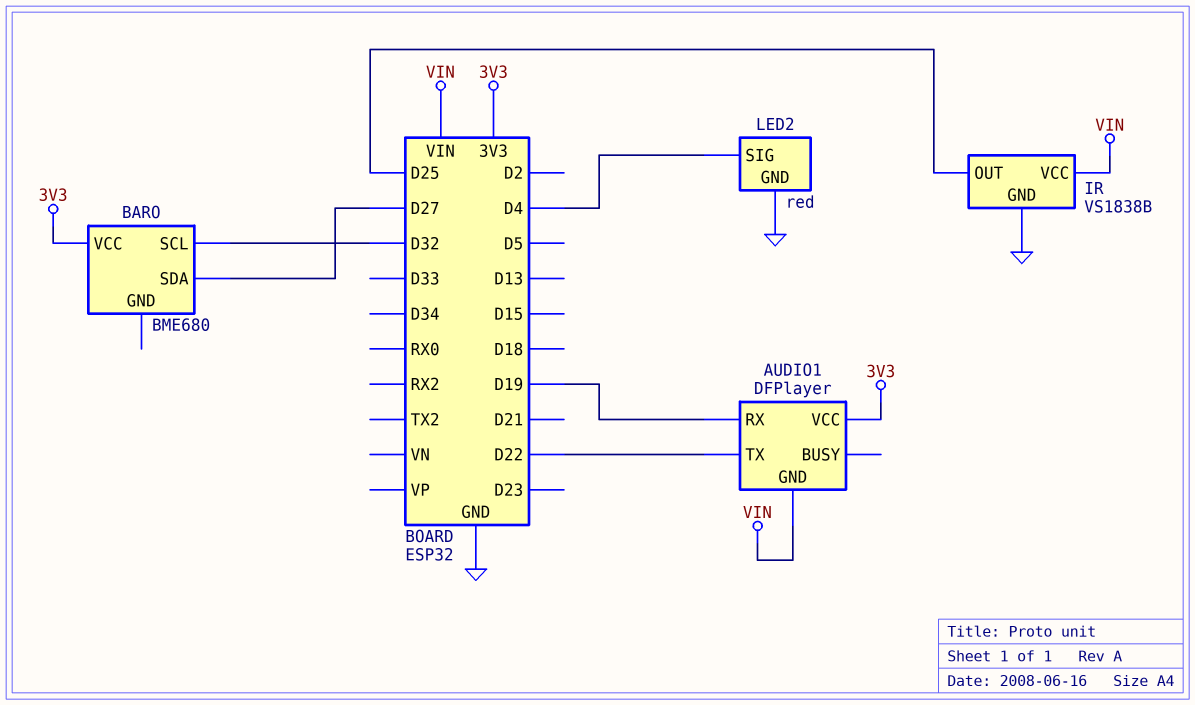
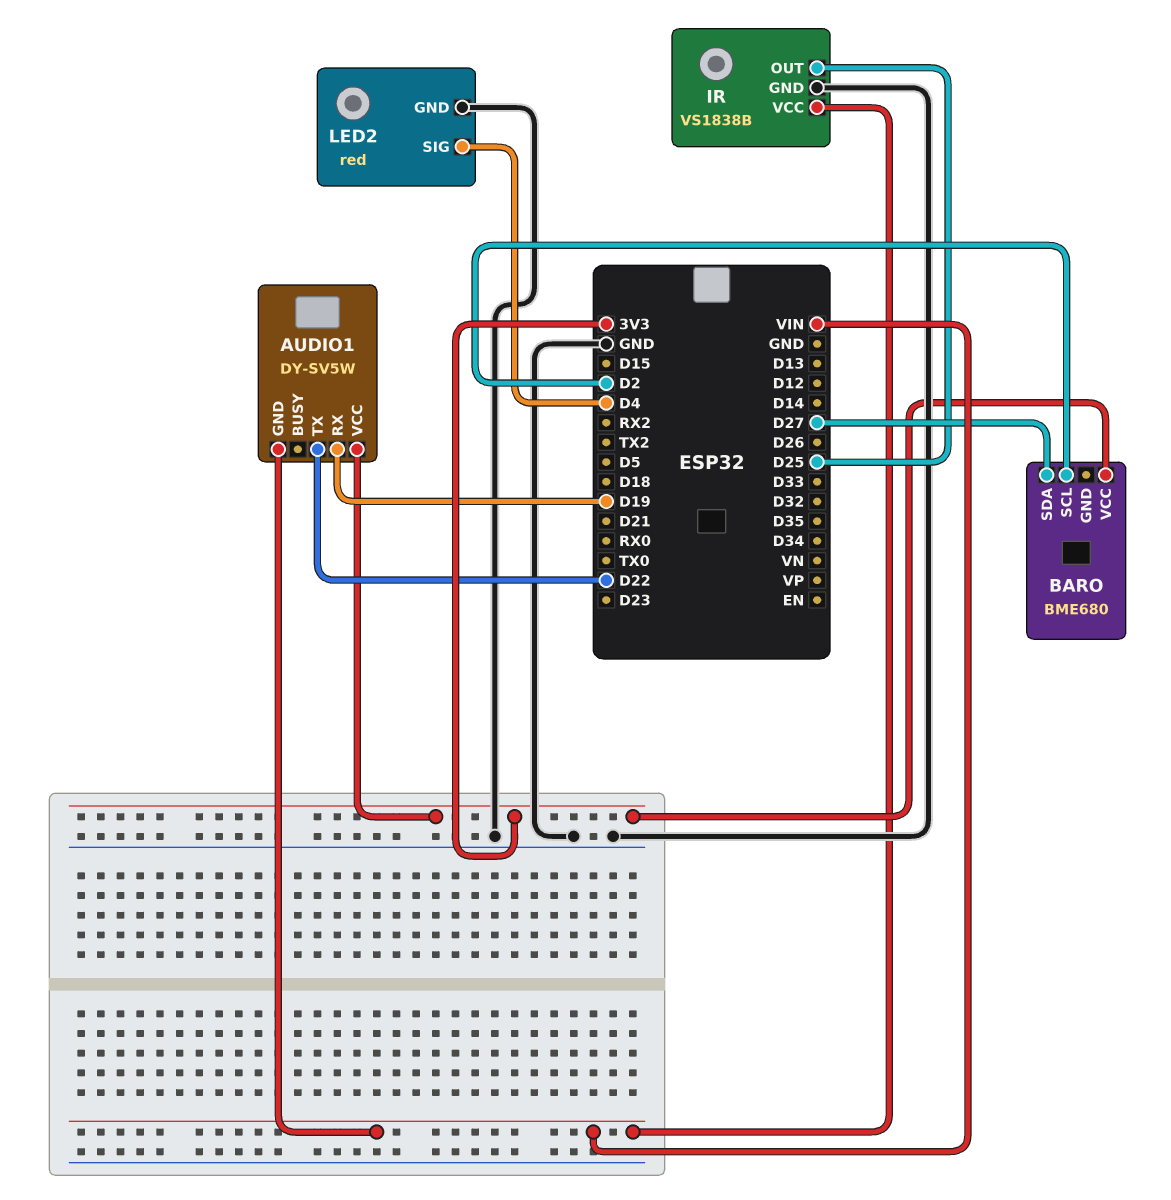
AUDIO1: DFPlayer -> DY-SV5W
BARO pin SCL: D32 -> D2

